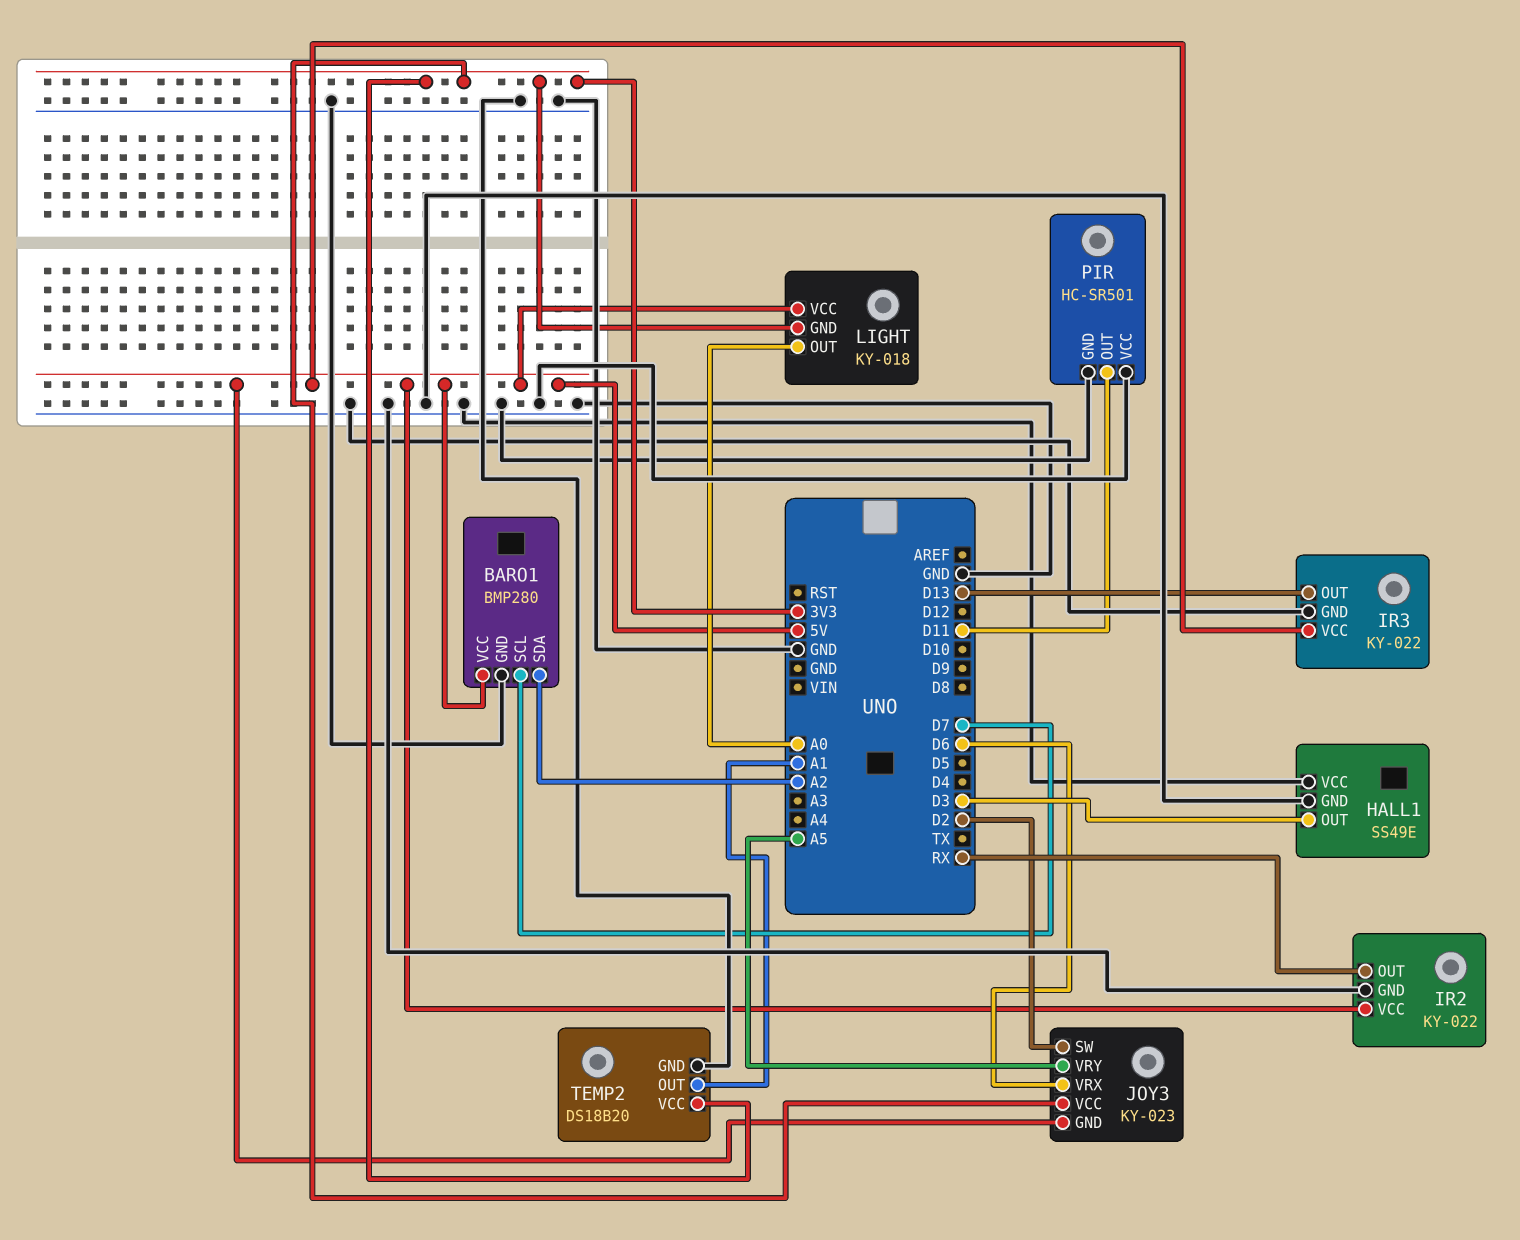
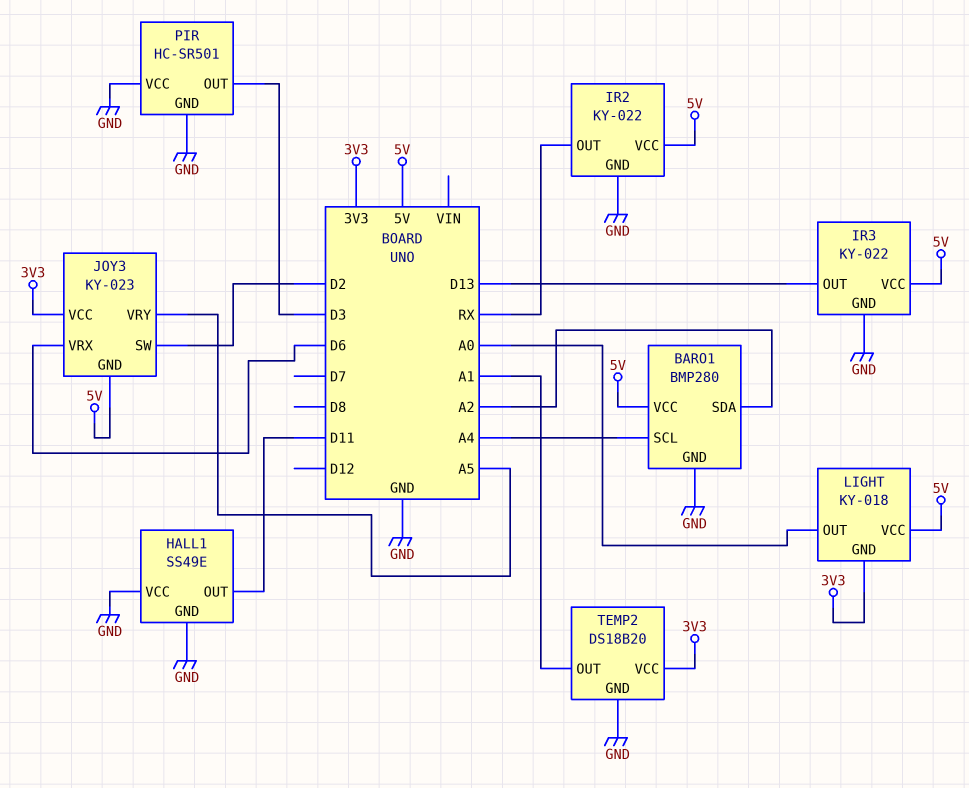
BARO1 pin SCL: D7 -> A4
HALL1 pin OUT: D3 -> D11
PIR pin OUT: D11 -> D3

